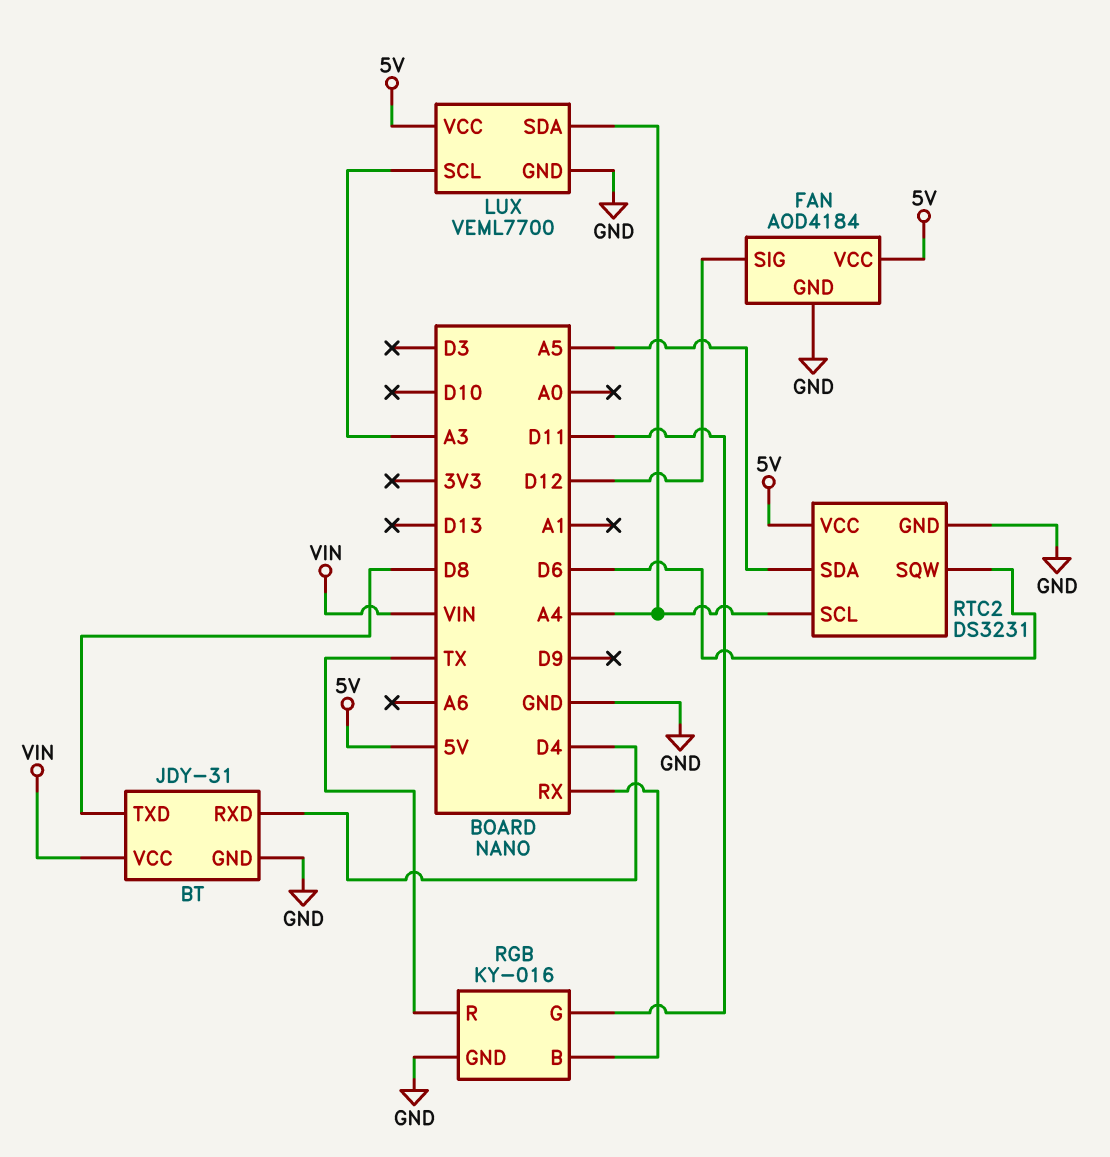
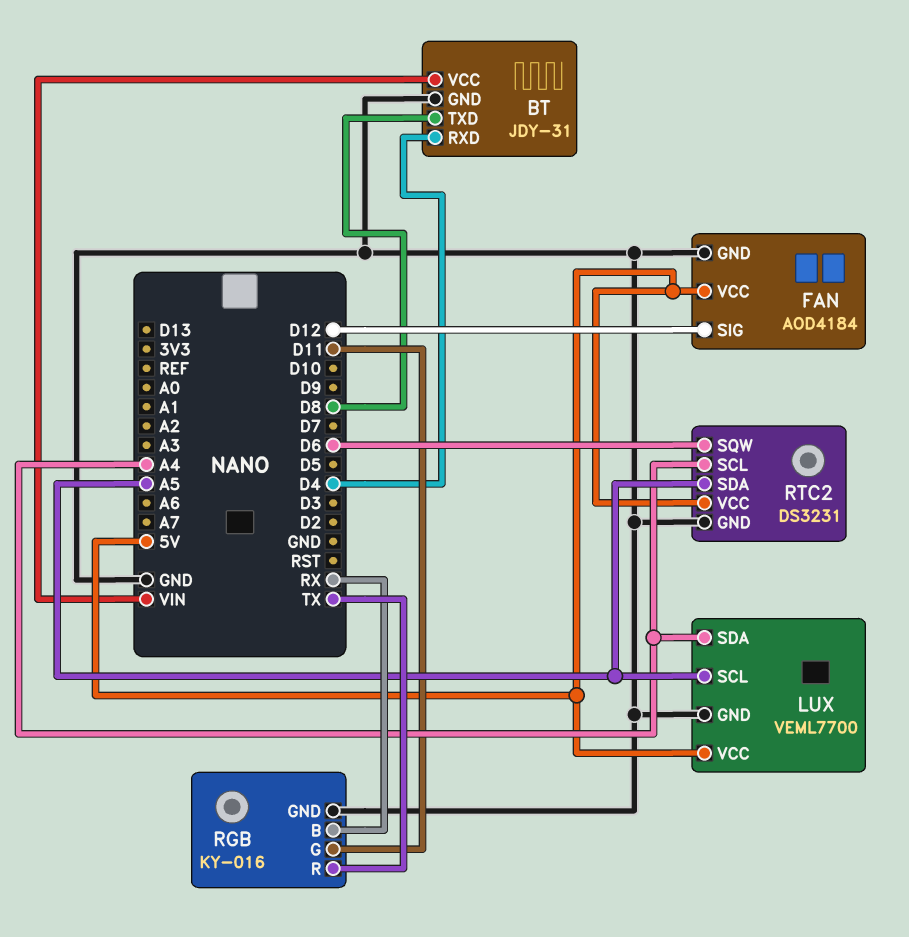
LUX pin SCL: A3 -> A5

